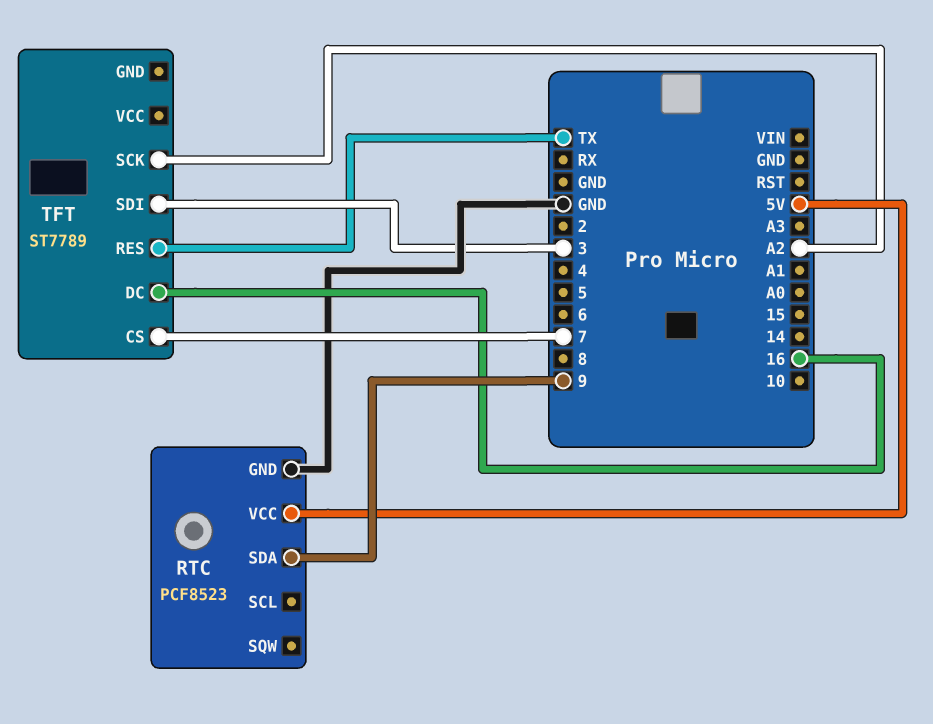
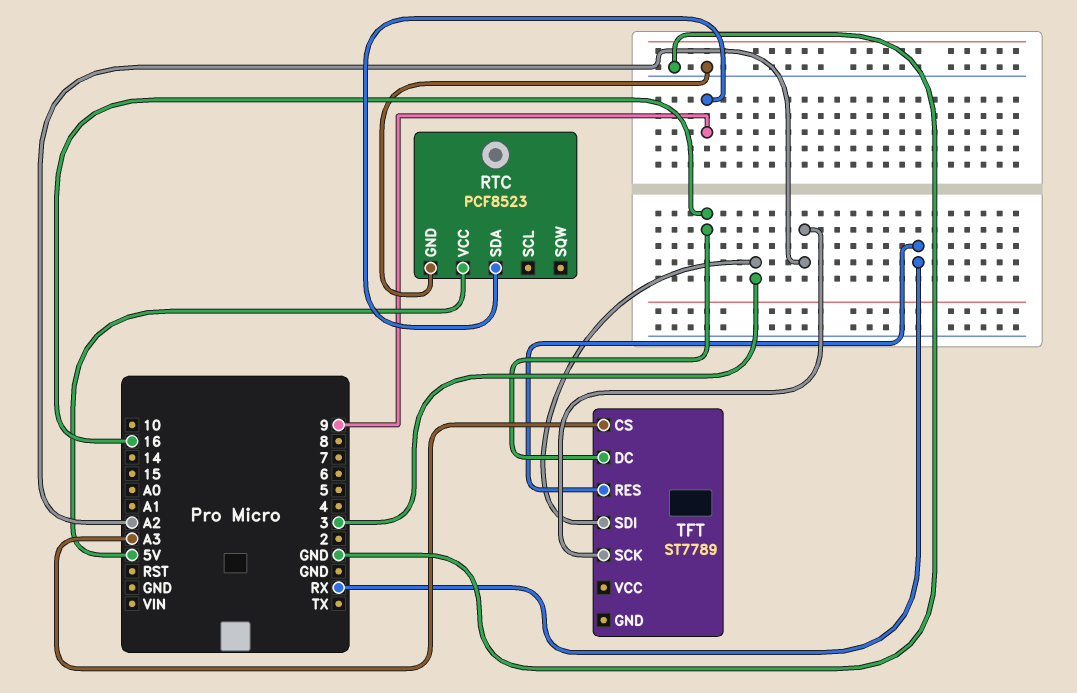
TFT pin CS: 7 -> A3
TFT pin RES: TX -> RX

